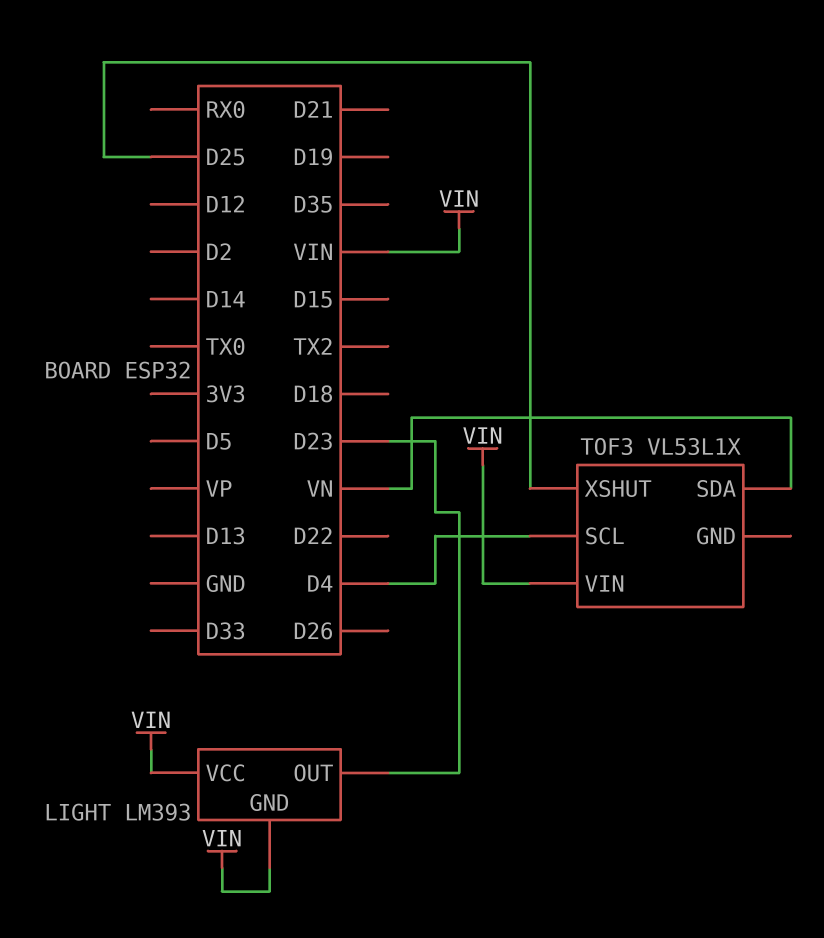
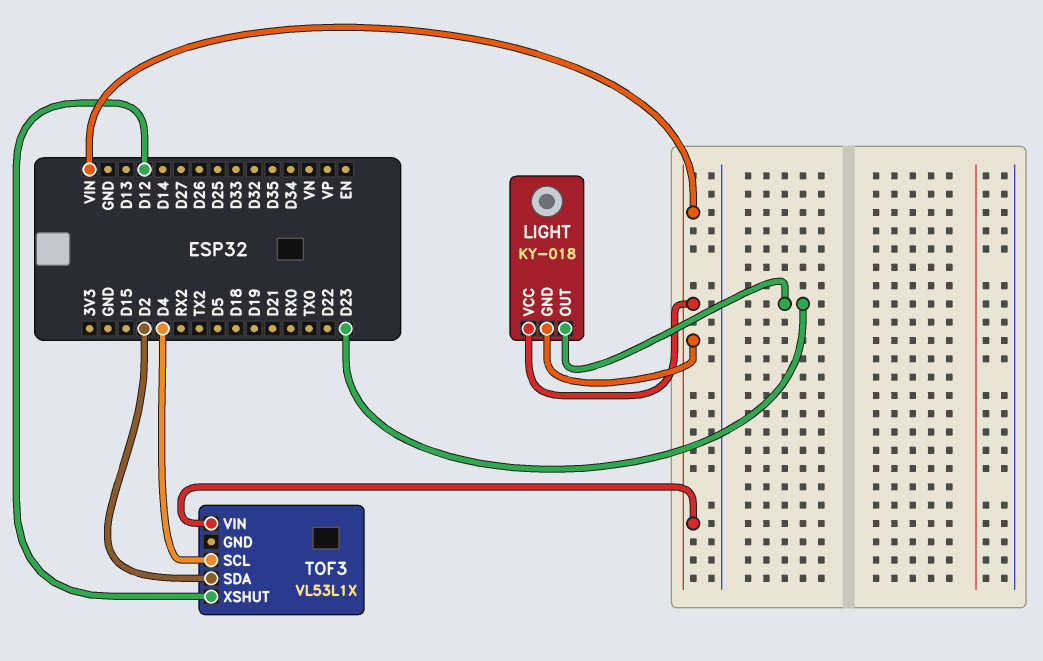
LIGHT: LM393 -> KY-018
TOF3 pin SDA: VN -> D2
TOF3 pin XSHUT: D25 -> D12

